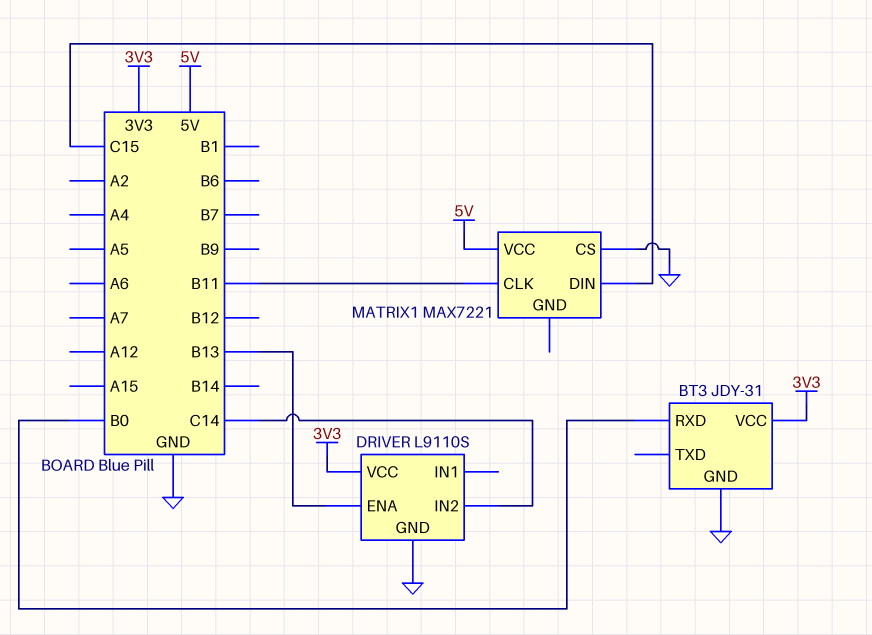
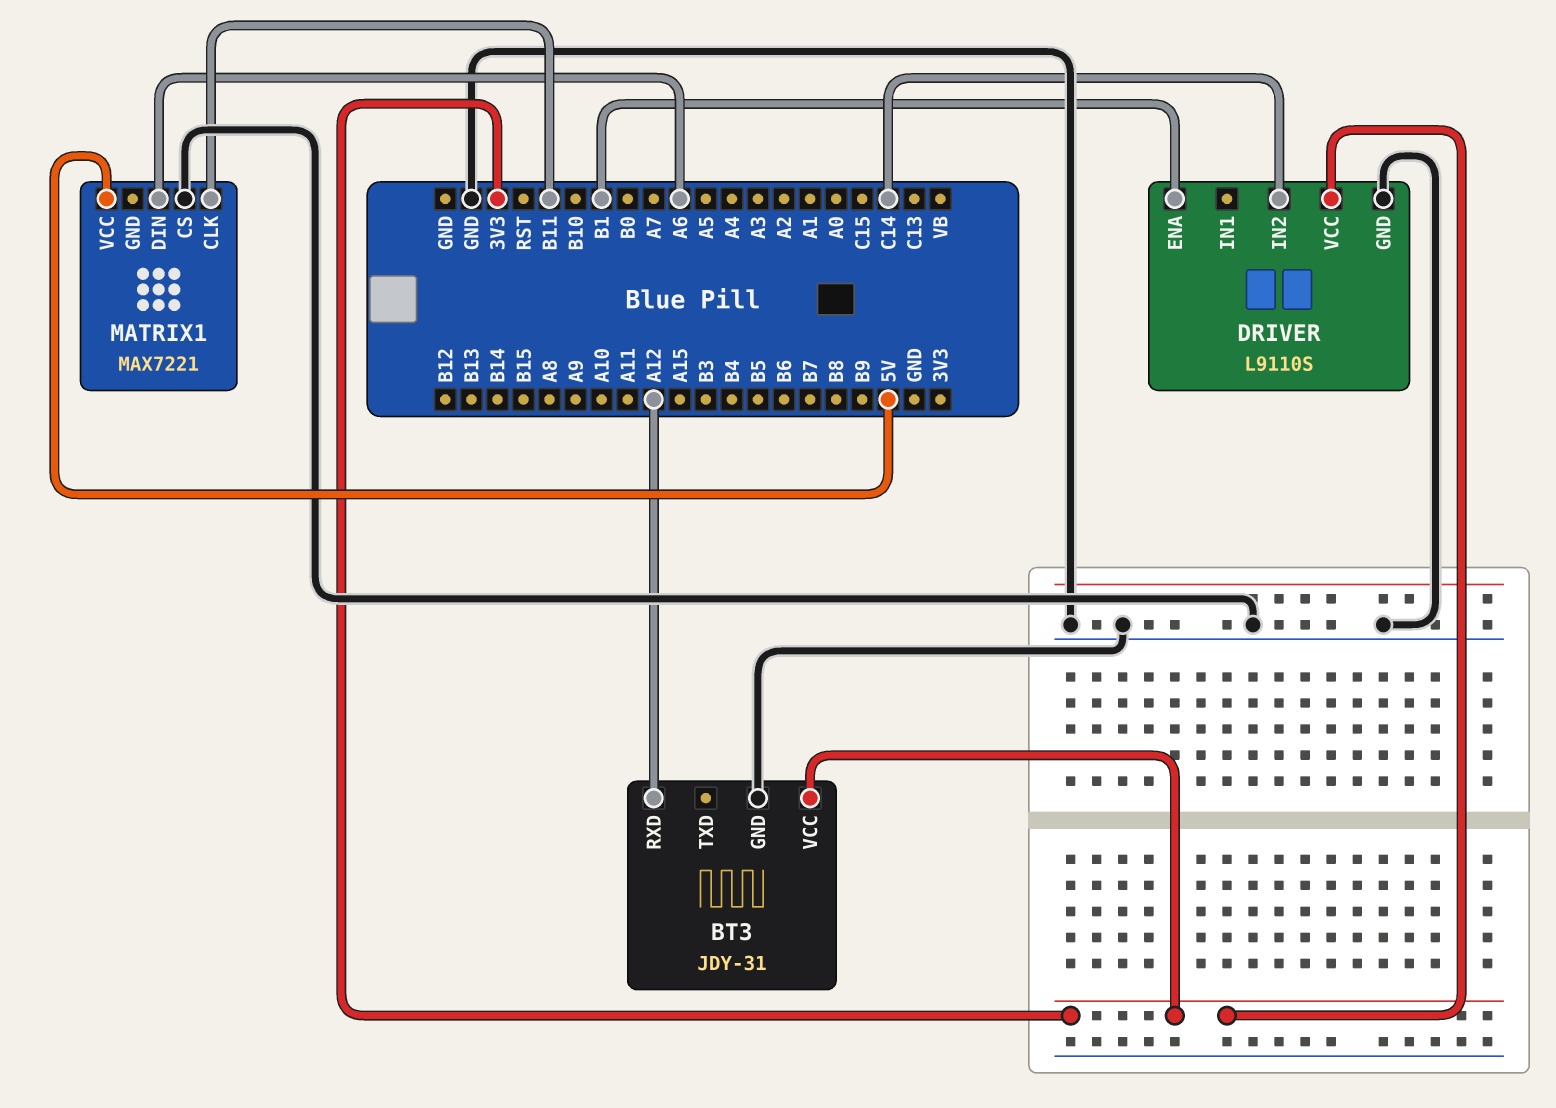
BT3 pin RXD: B0 -> A12
DRIVER pin ENA: B13 -> B1
MATRIX1 pin DIN: C15 -> A6

